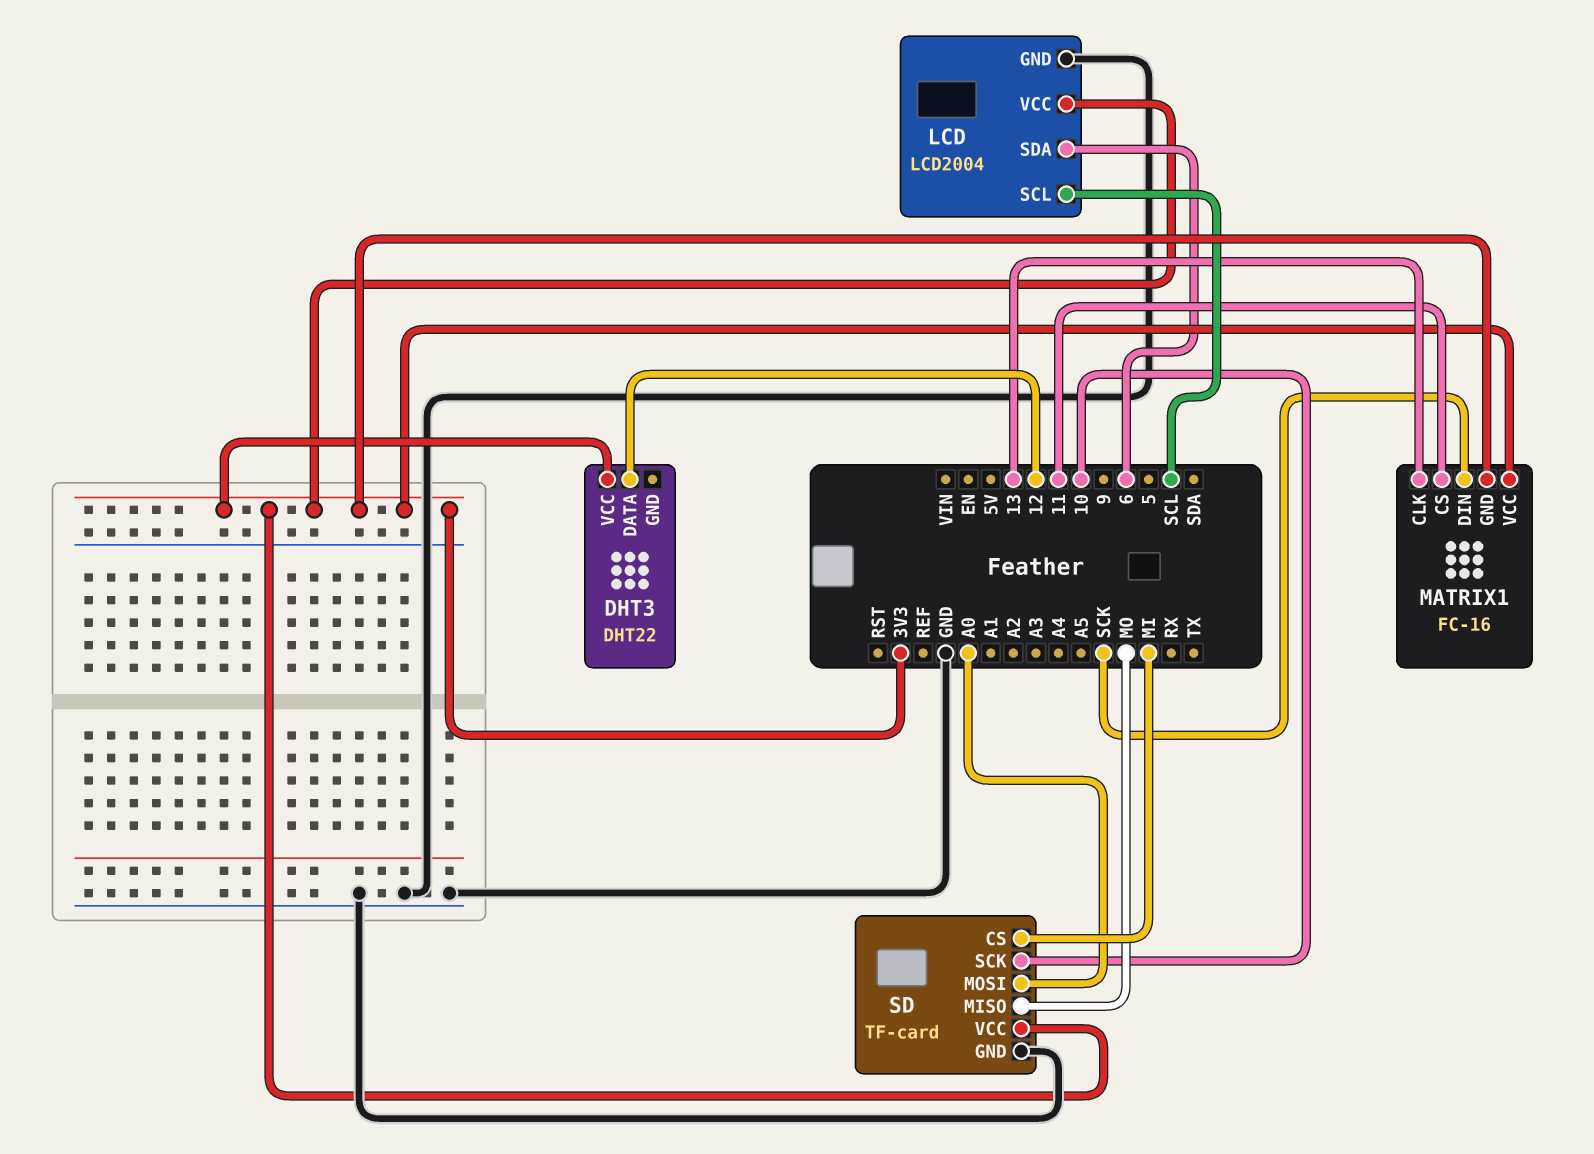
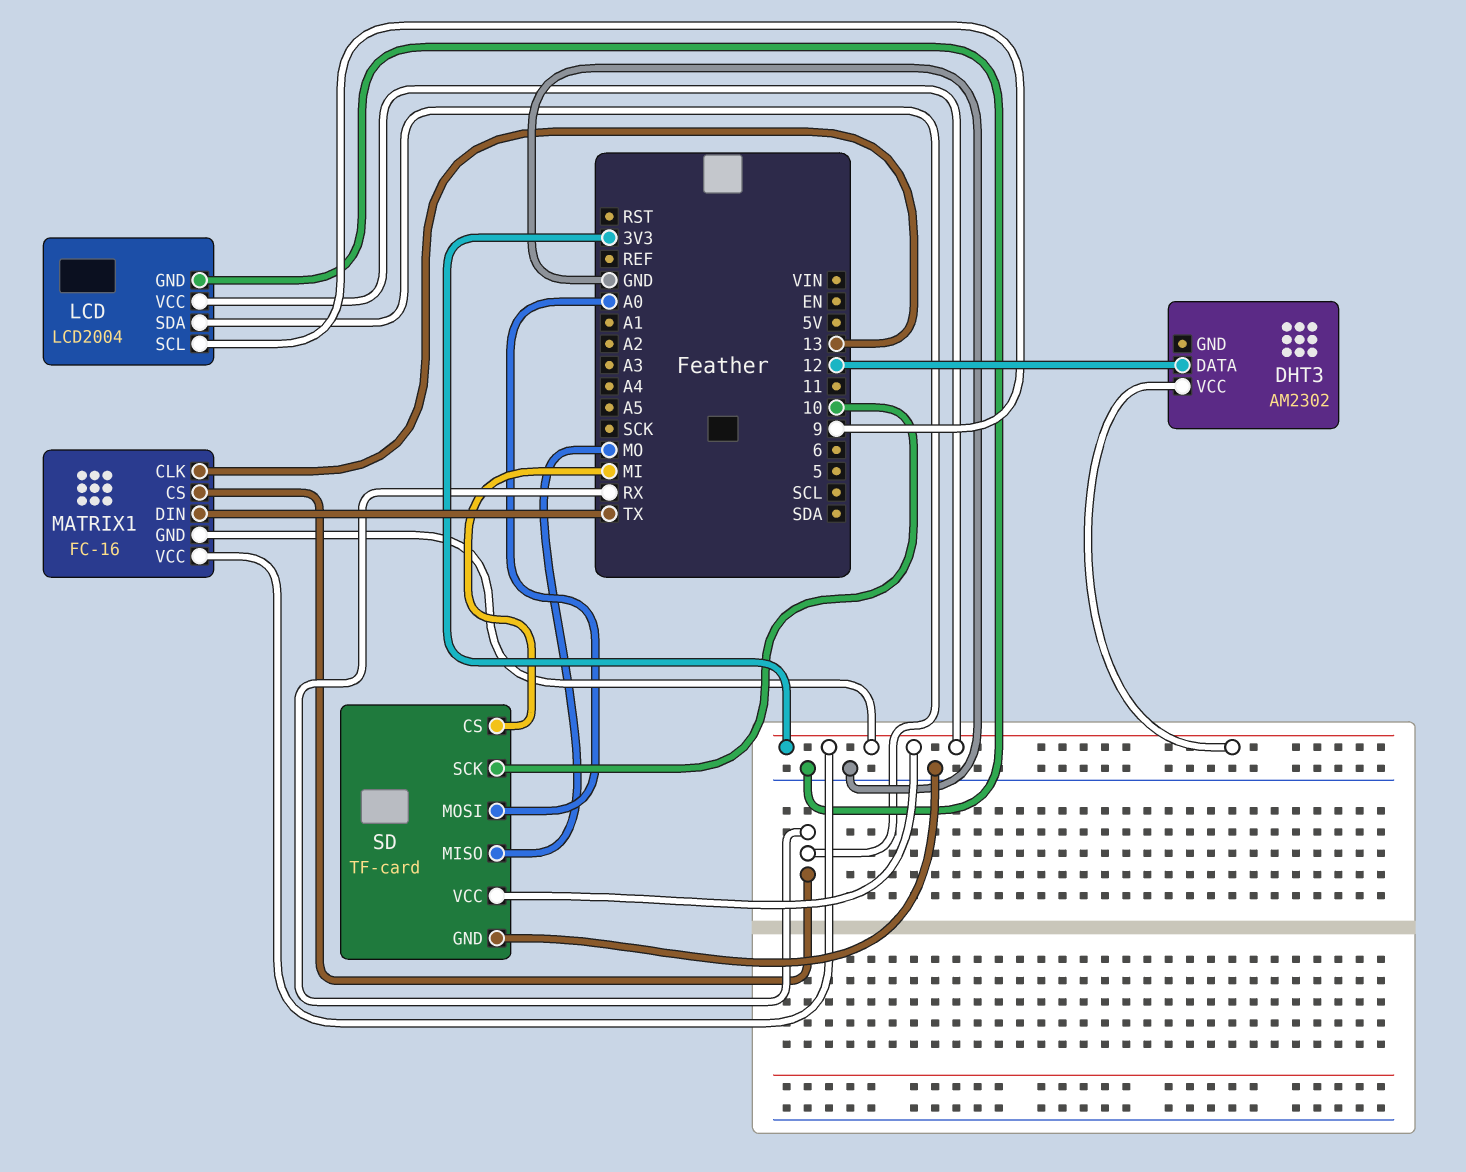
DHT3: DHT22 -> AM2302
LCD pin SCL: SCL -> 9
LCD pin SDA: 6 -> RX
MATRIX1 pin CS: 11 -> RX
MATRIX1 pin DIN: SCK -> TX

